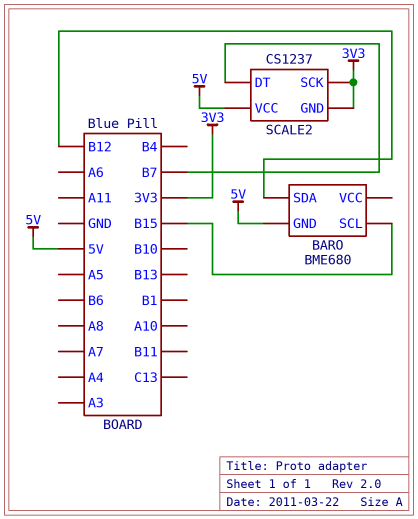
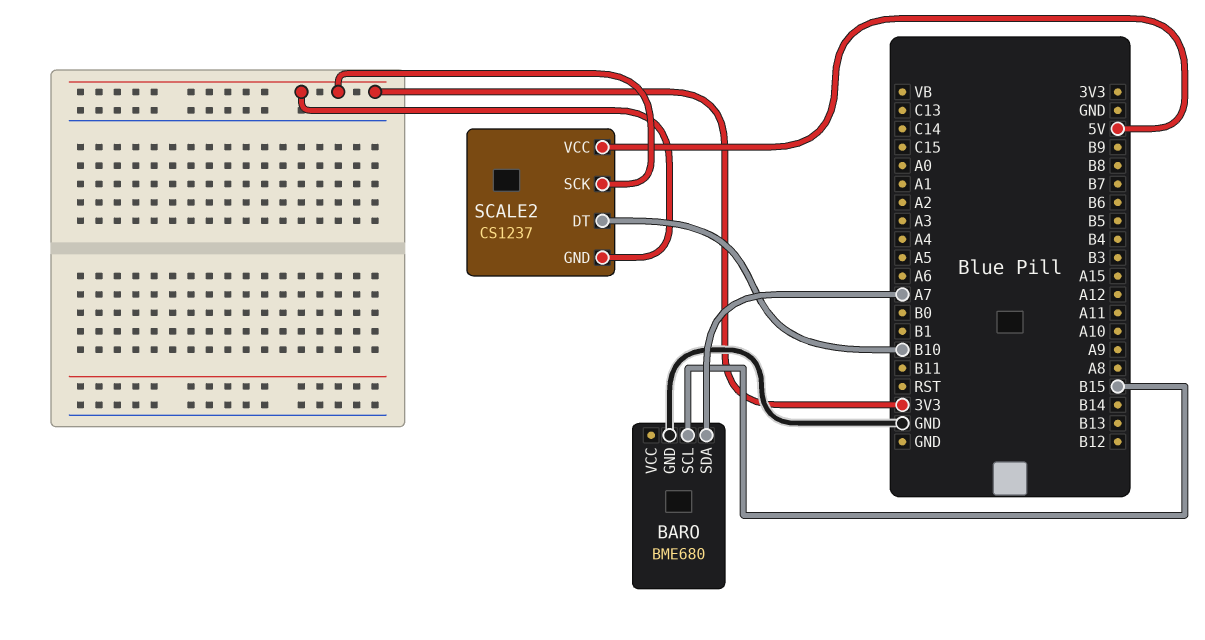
BARO pin GND: 5V -> GND
BARO pin SDA: B12 -> A7
SCALE2 pin DT: B7 -> B10

